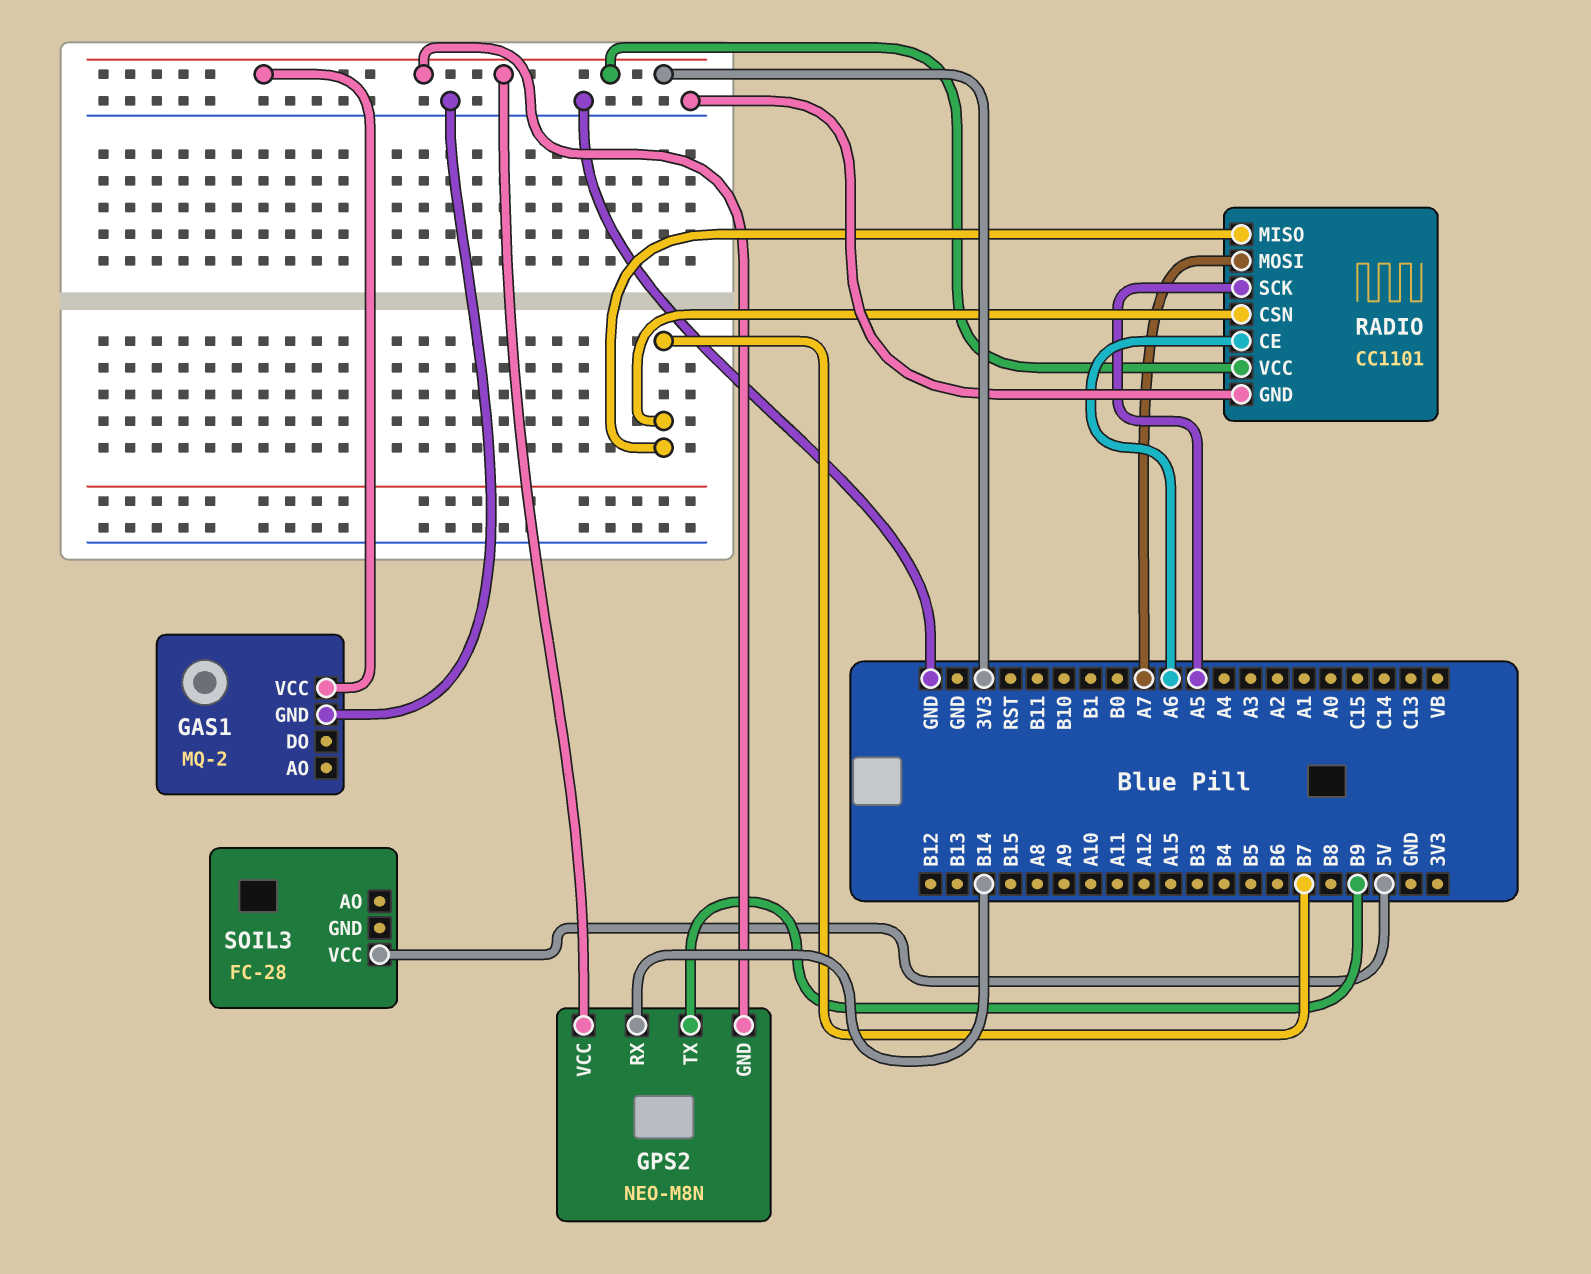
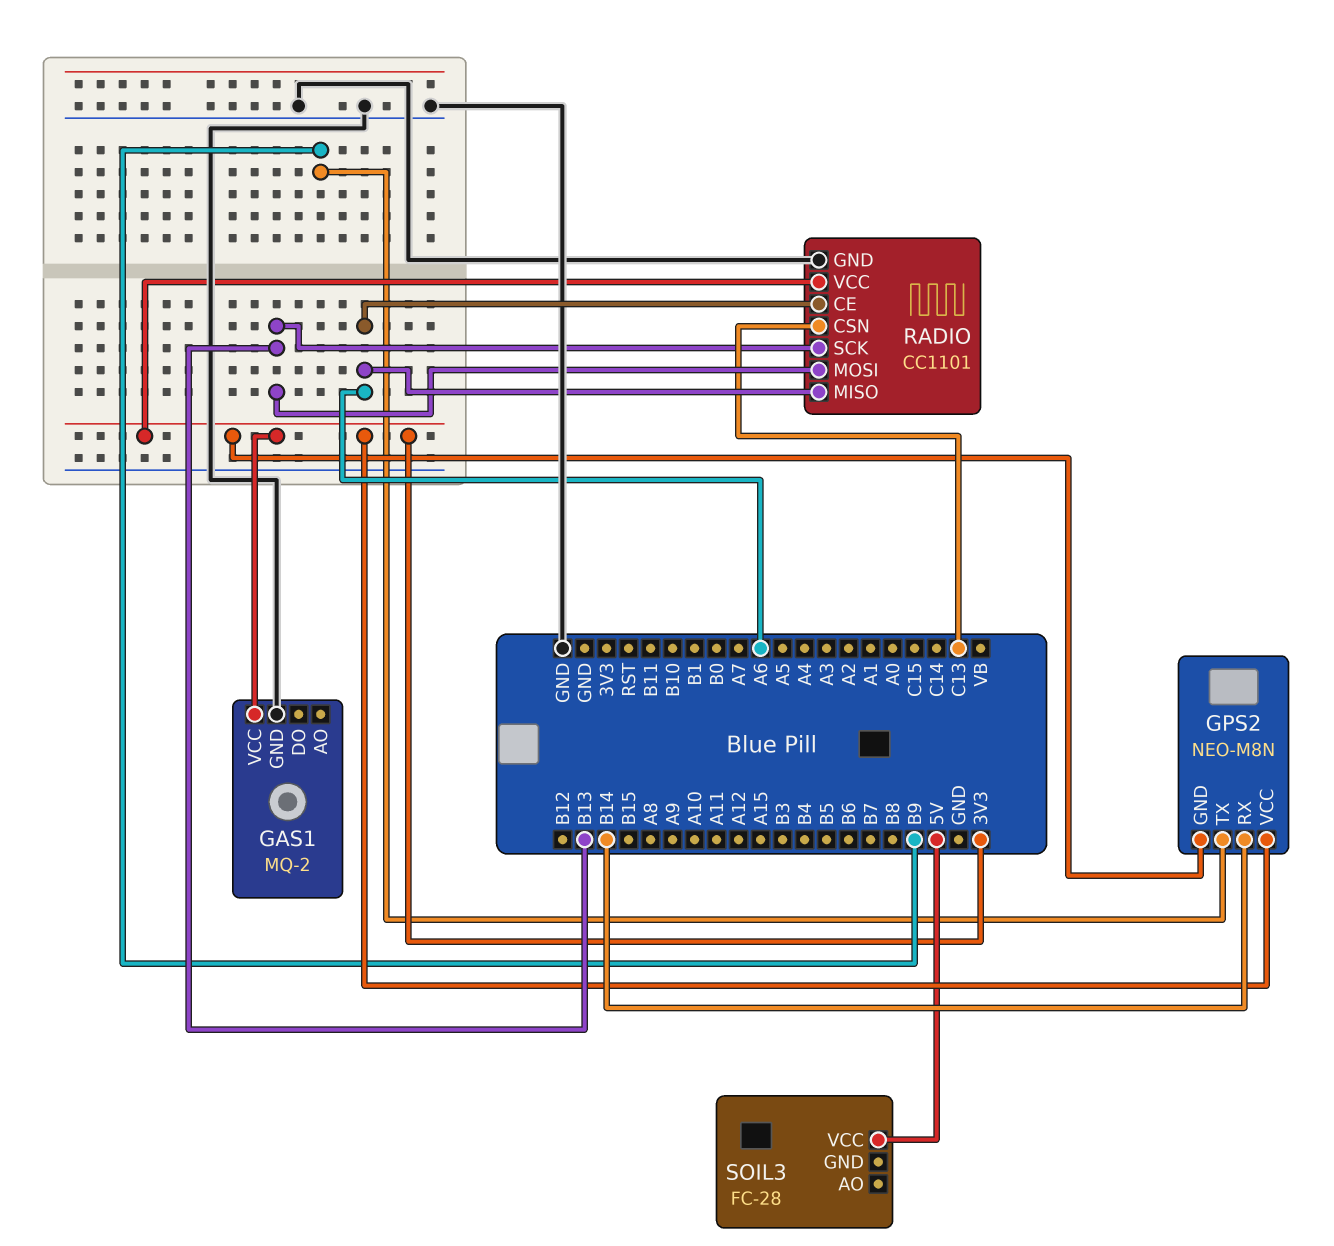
RADIO pin CSN: B7 -> C13
RADIO pin MISO: B7 -> A6
RADIO pin MOSI: A7 -> B13
RADIO pin SCK: A5 -> B13

